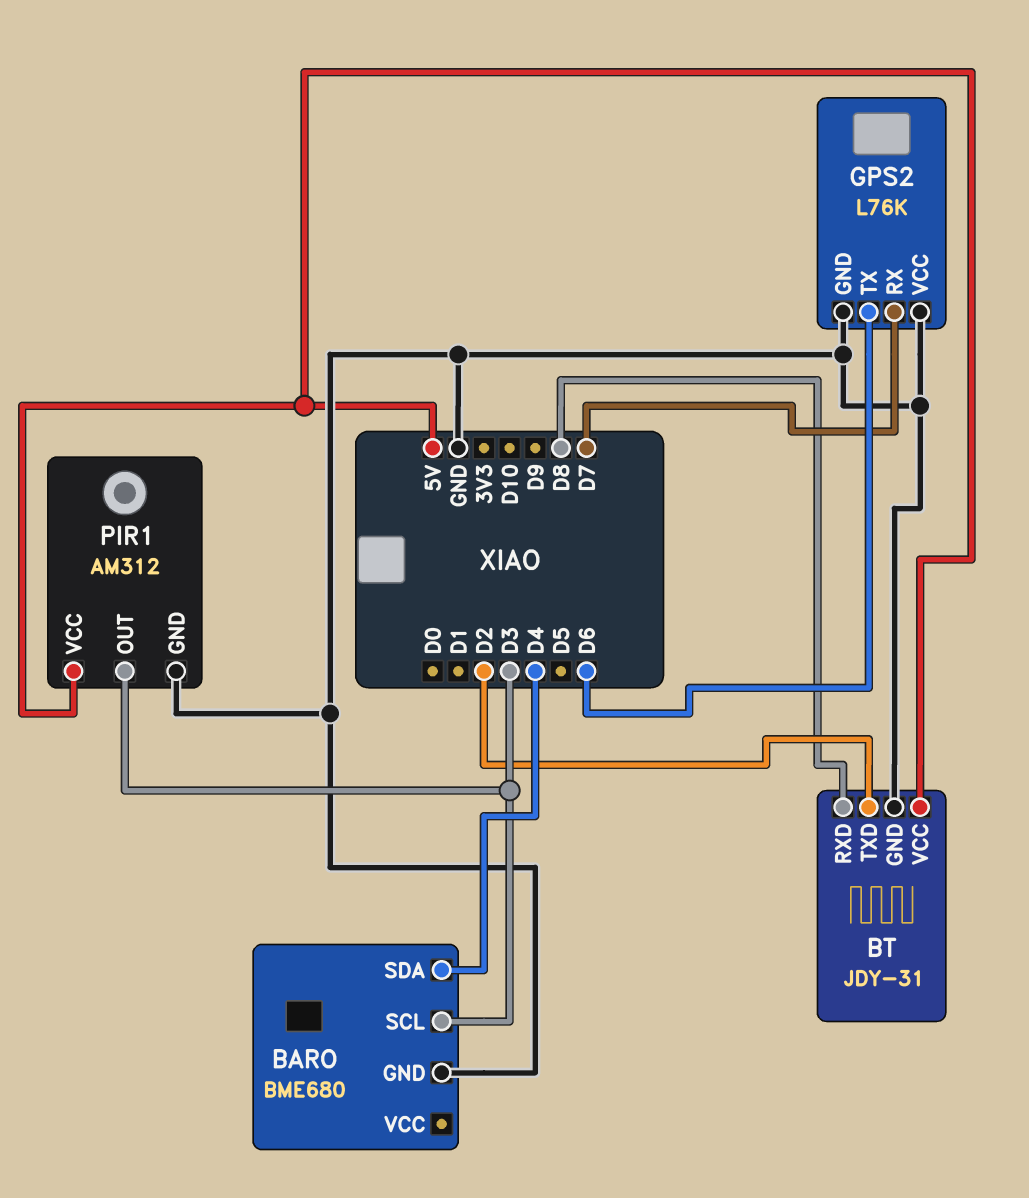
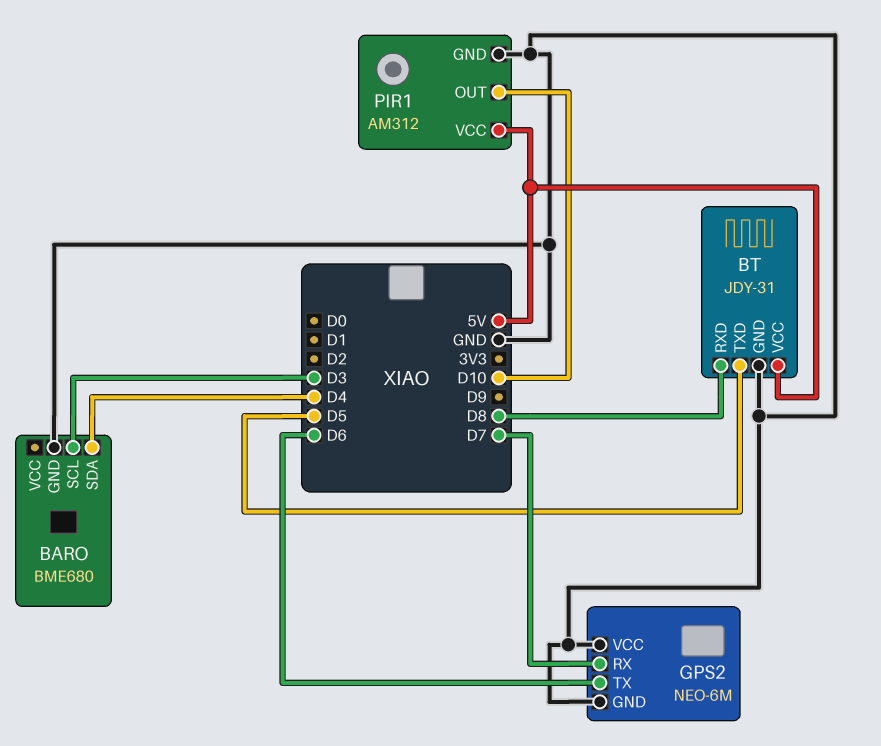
BT pin TXD: D2 -> D5
GPS2: L76K -> NEO-6M
PIR1 pin OUT: D3 -> D10

